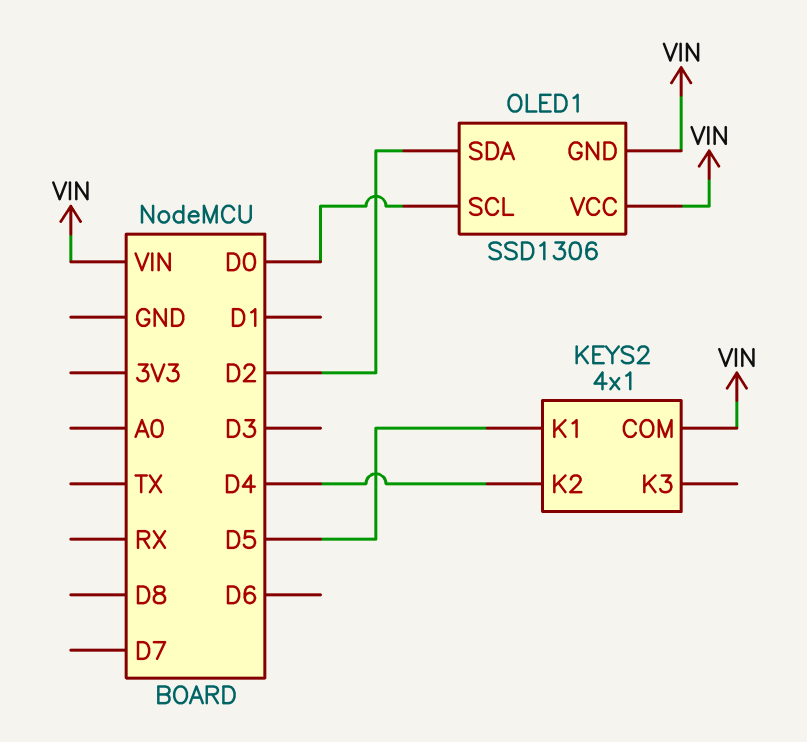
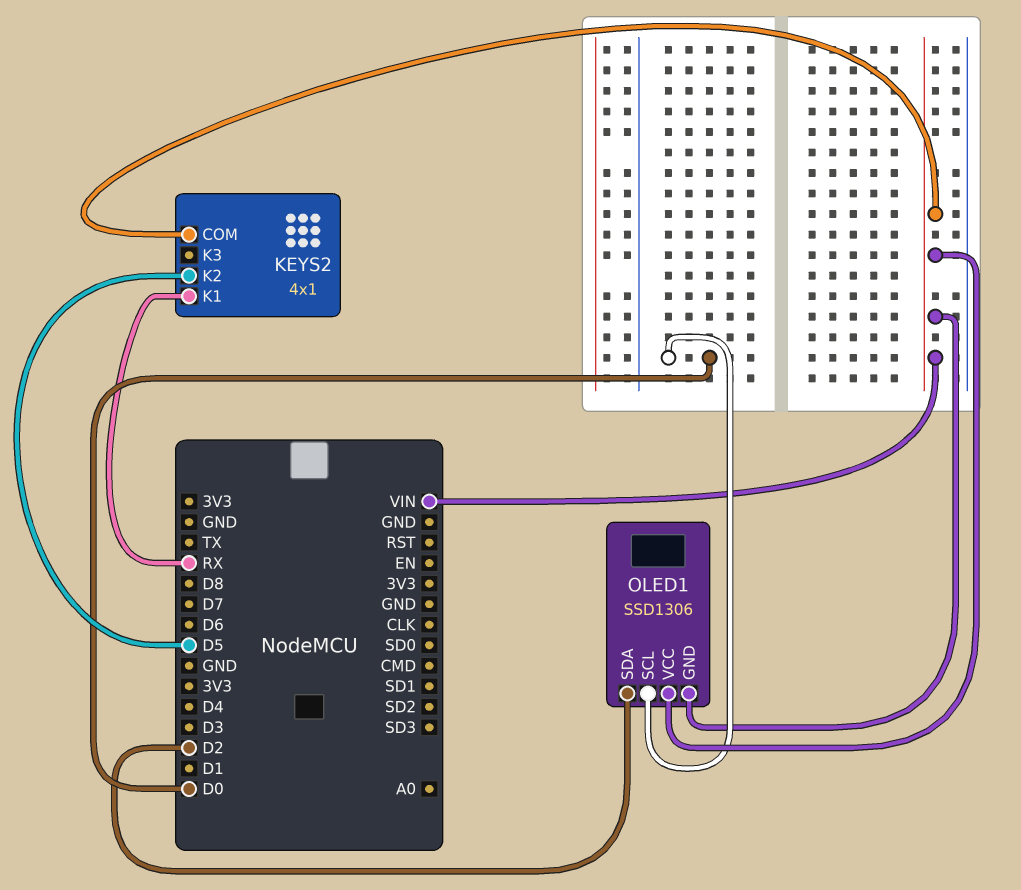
KEYS2 pin K1: D5 -> RX
KEYS2 pin K2: D4 -> D5

